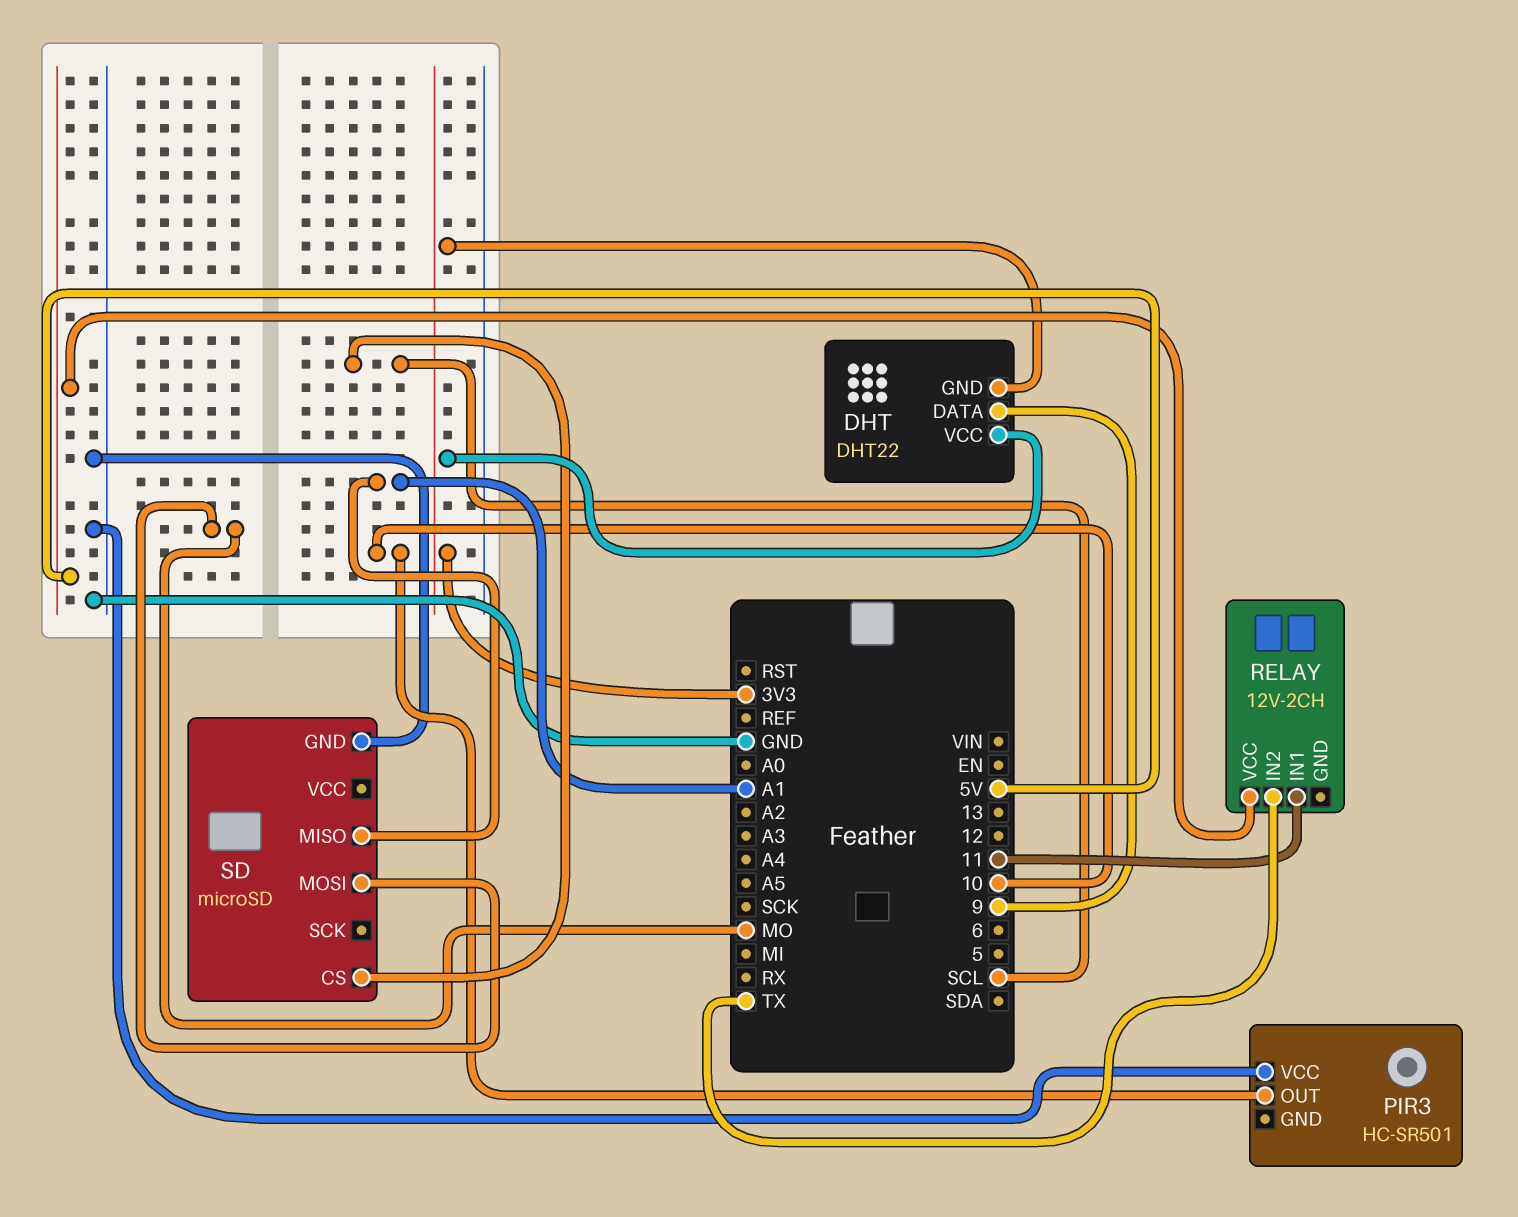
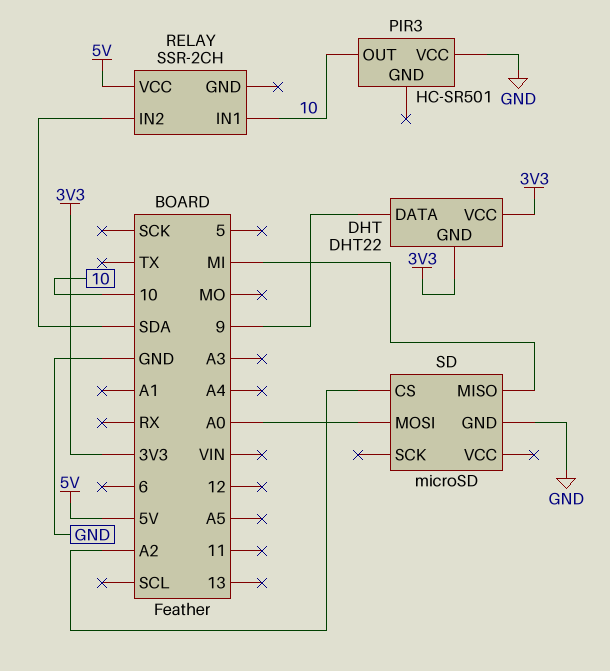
RELAY: 12V-2CH -> SSR-2CH
RELAY pin IN1: 11 -> 10
RELAY pin IN2: TX -> SDA
SD pin CS: SCL -> A2
SD pin MISO: A1 -> MI
SD pin MOSI: MO -> A0

